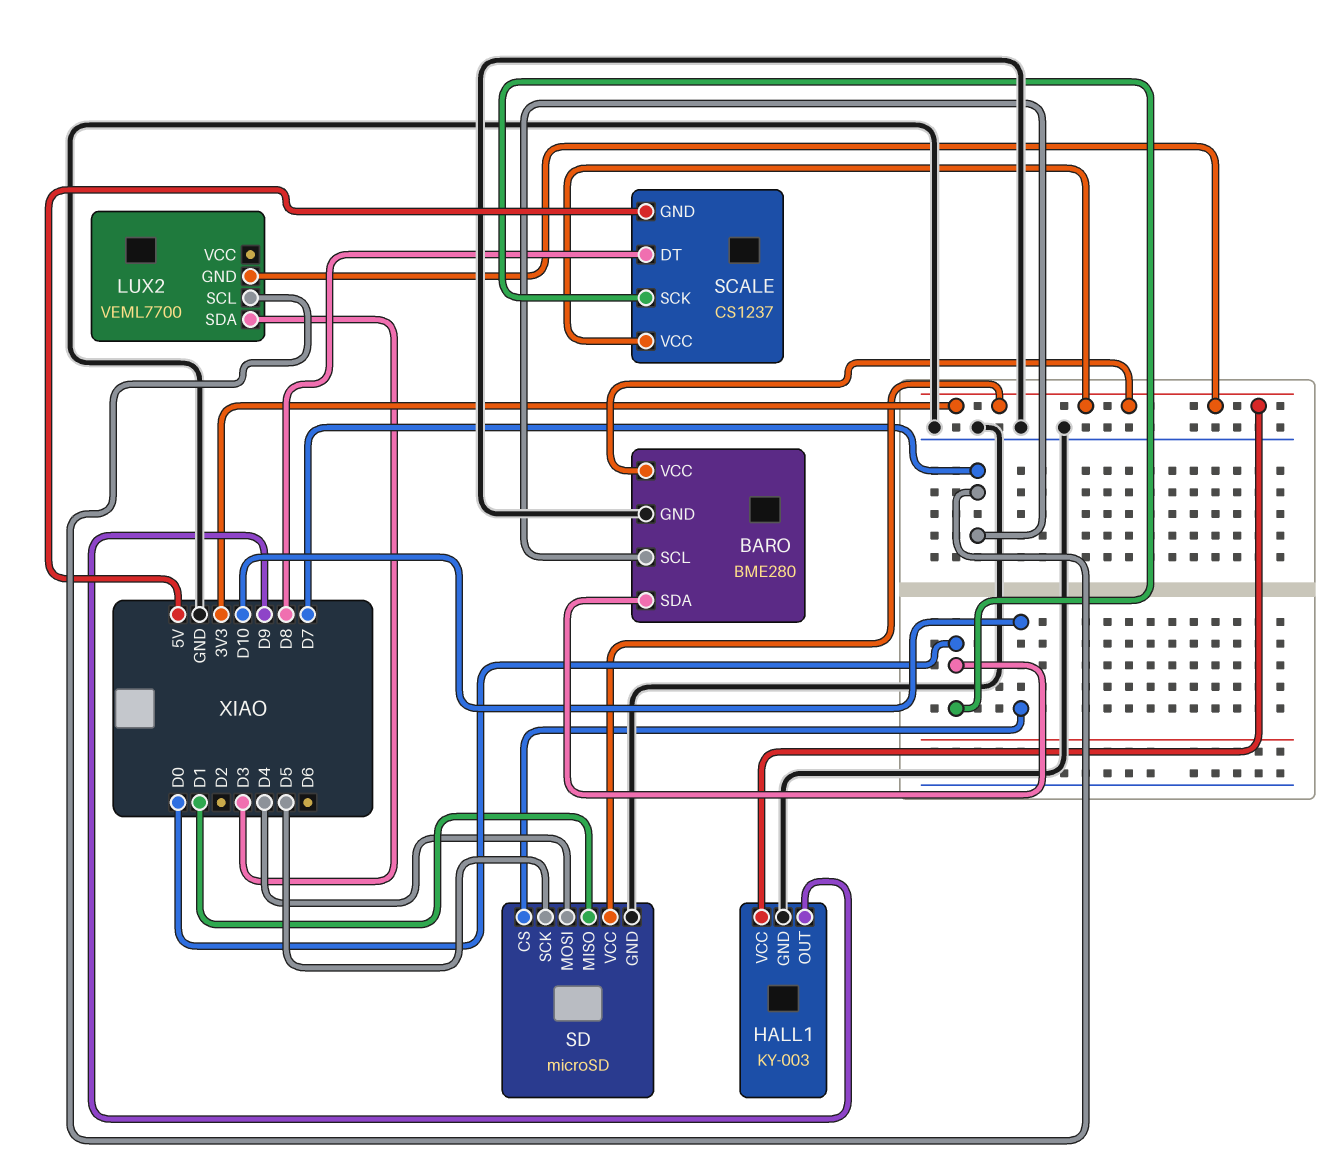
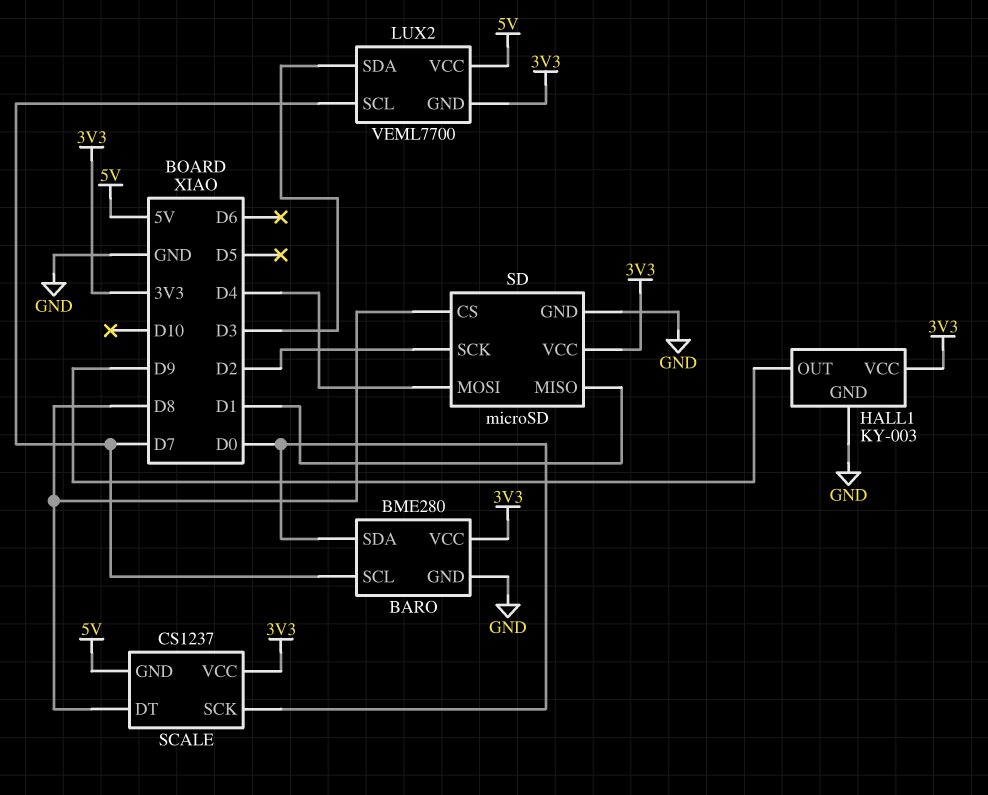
LUX2 pin VCC: none -> 5V
SD pin CS: D10 -> D8
SD pin SCK: D5 -> D2

